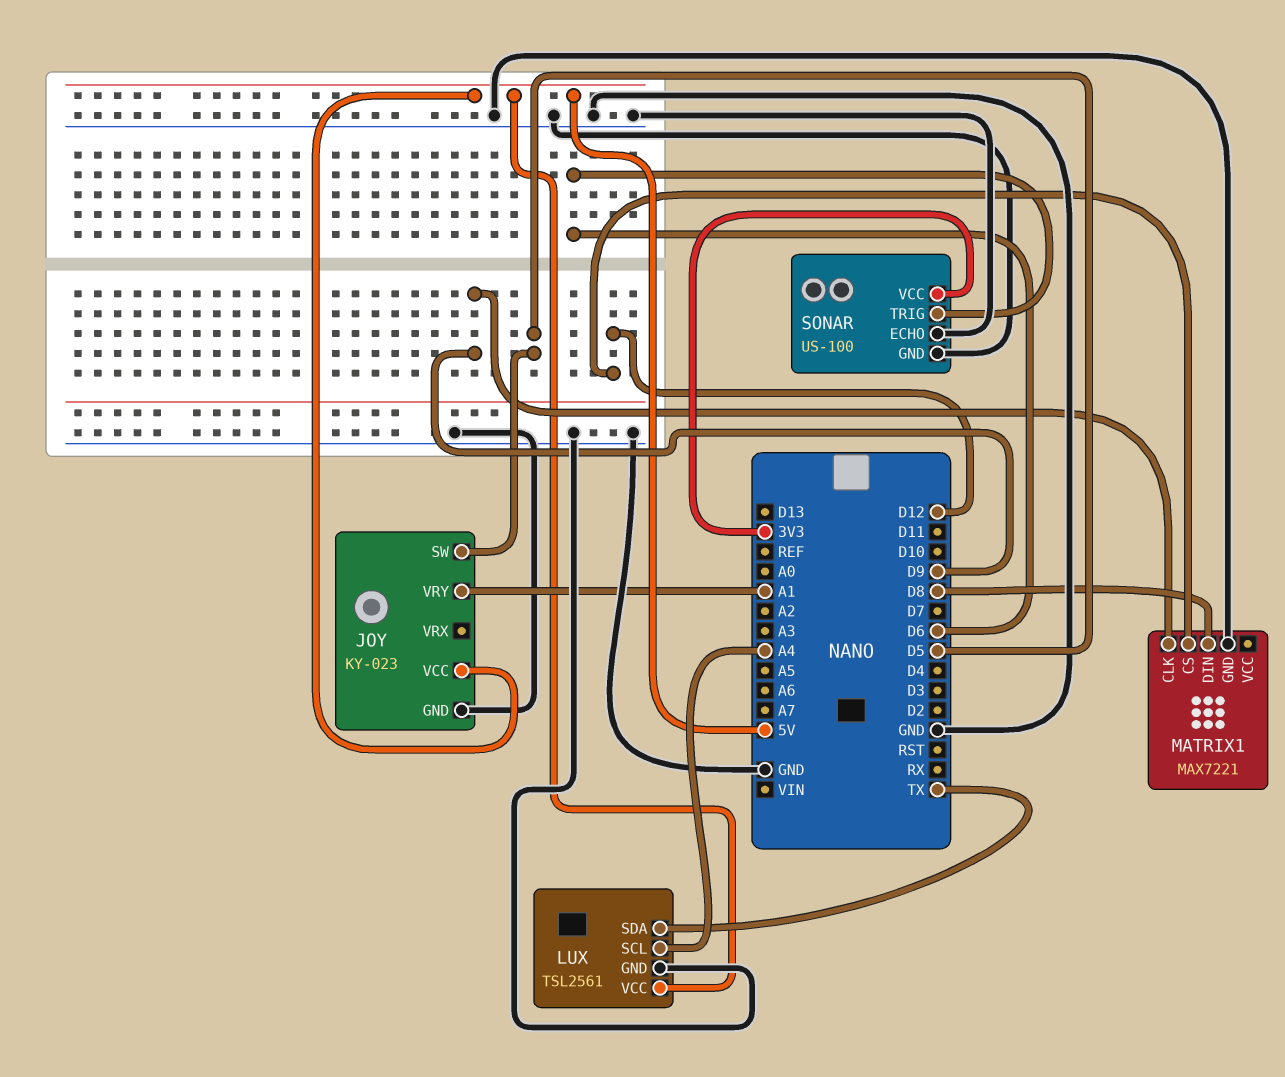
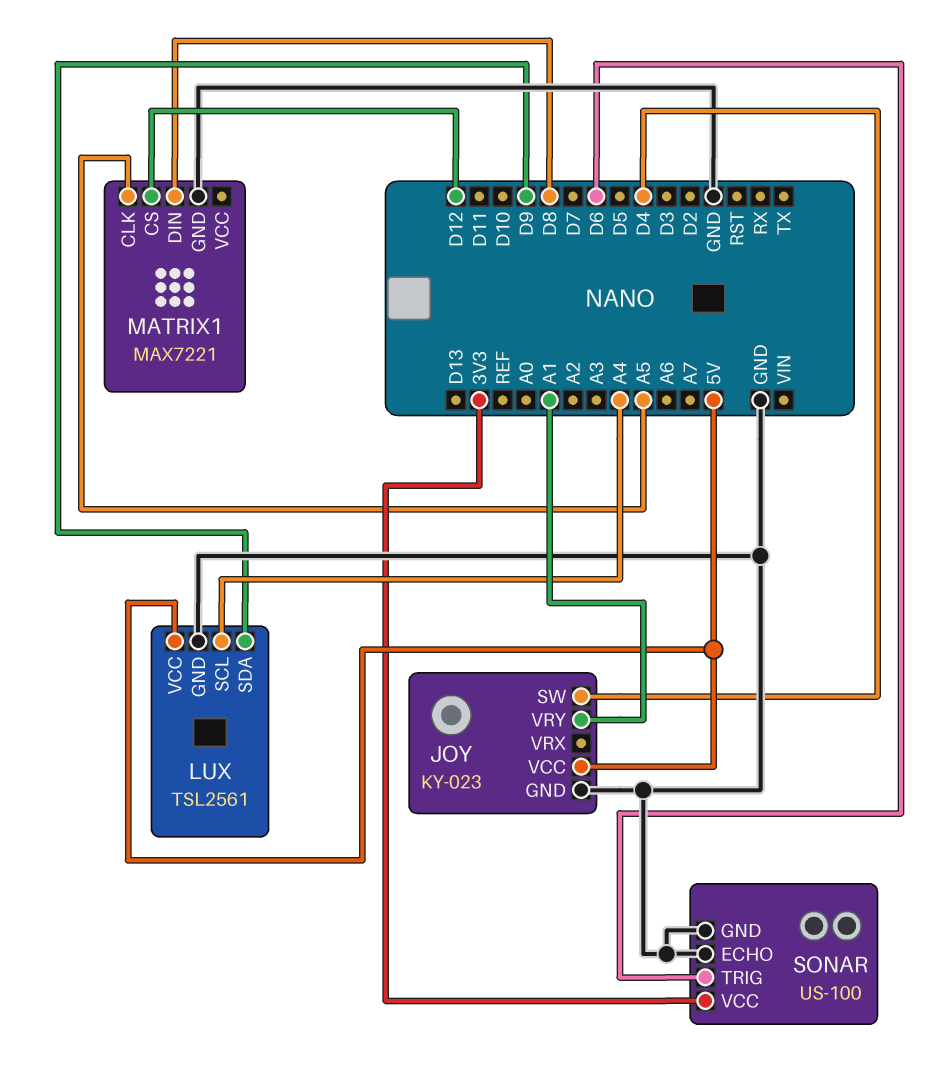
JOY pin SW: D5 -> D4
LUX pin SDA: TX -> D9
MATRIX1 pin CLK: D9 -> A5

